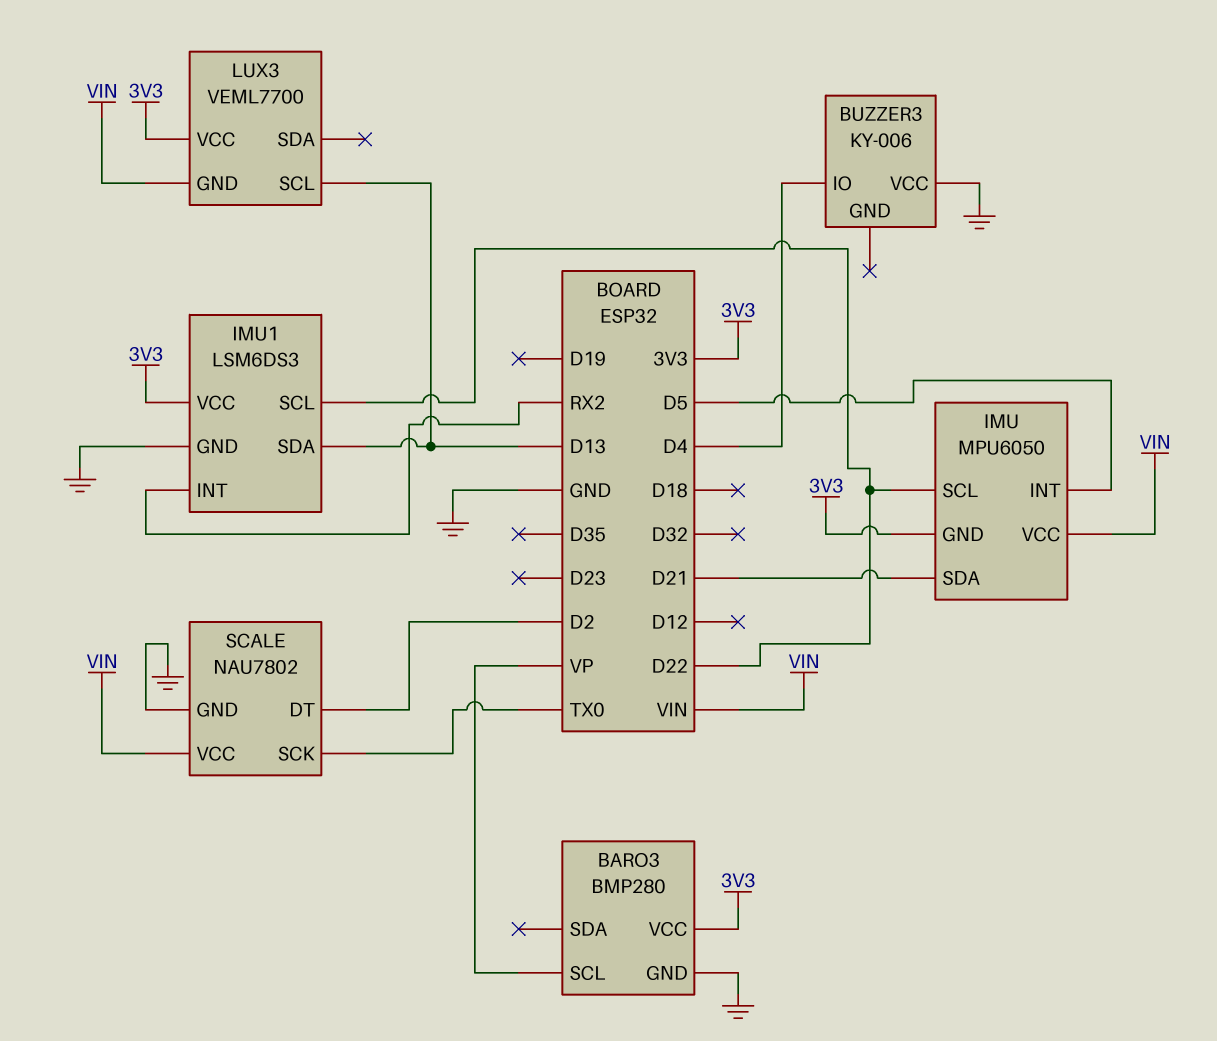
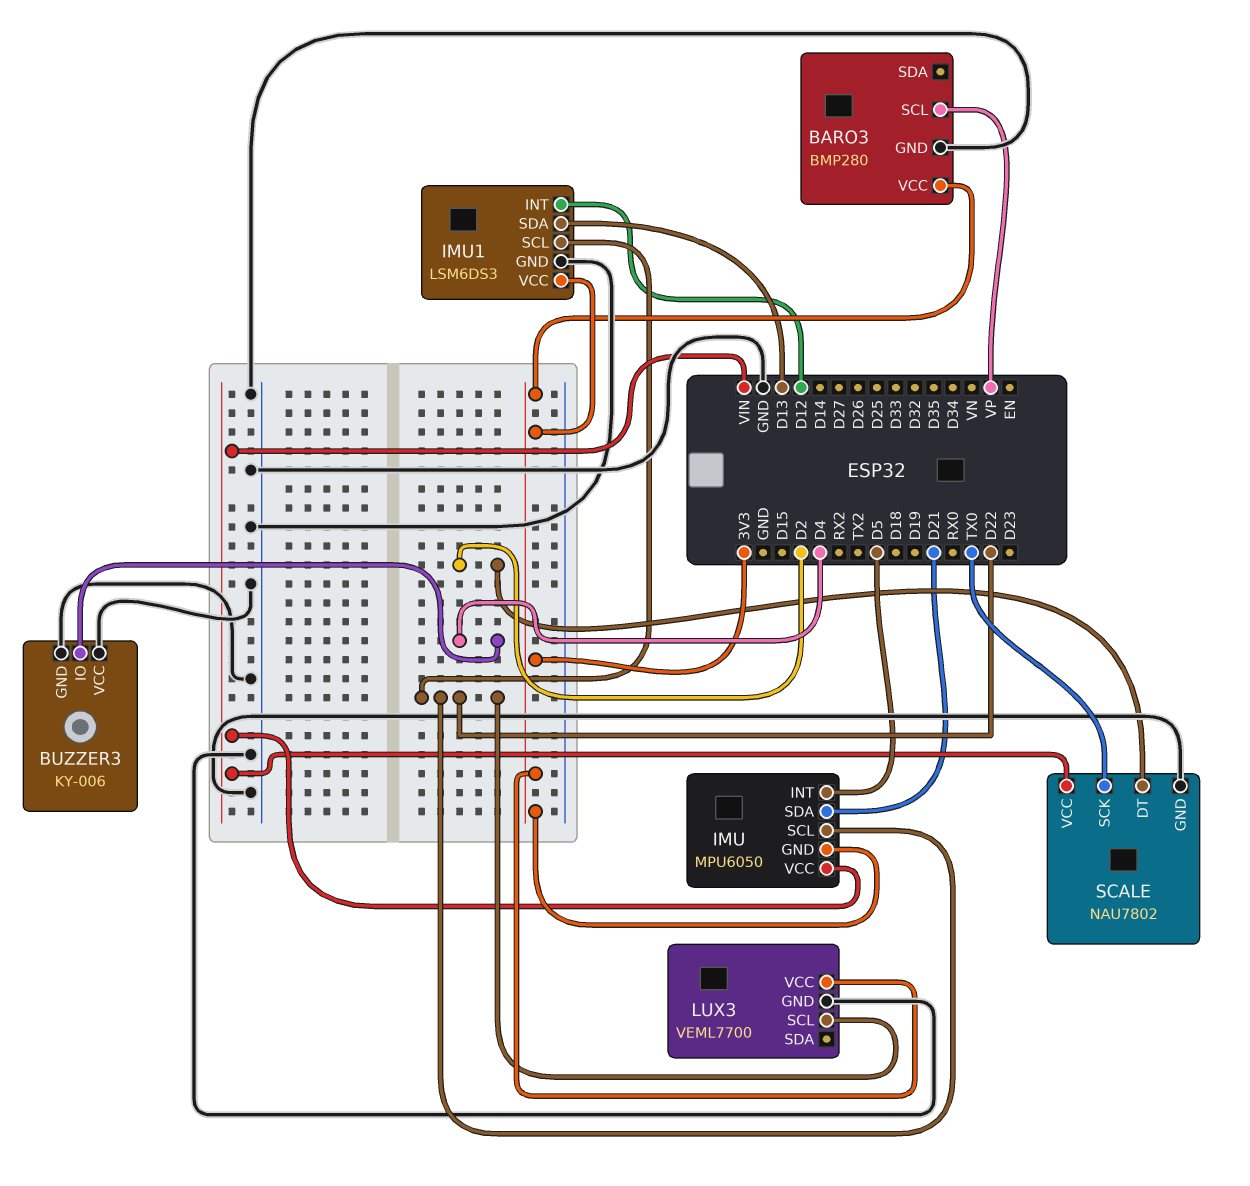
BUZZER3 pin GND: none -> GND
IMU1 pin INT: RX2 -> D12
LUX3 pin GND: VIN -> GND
LUX3 pin SCL: D13 -> D22

